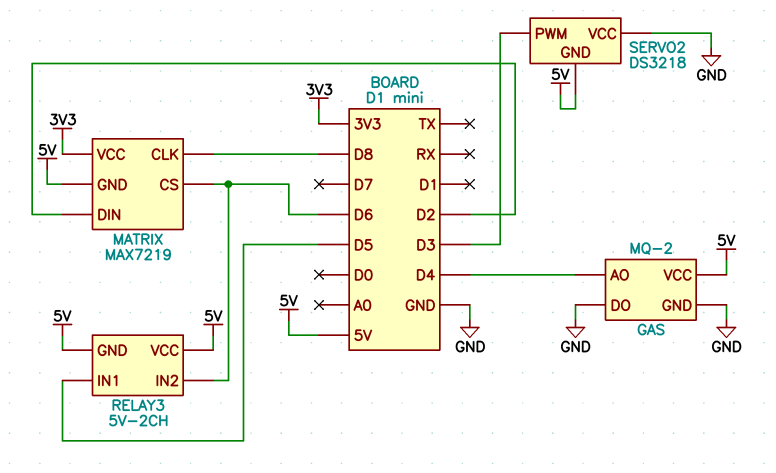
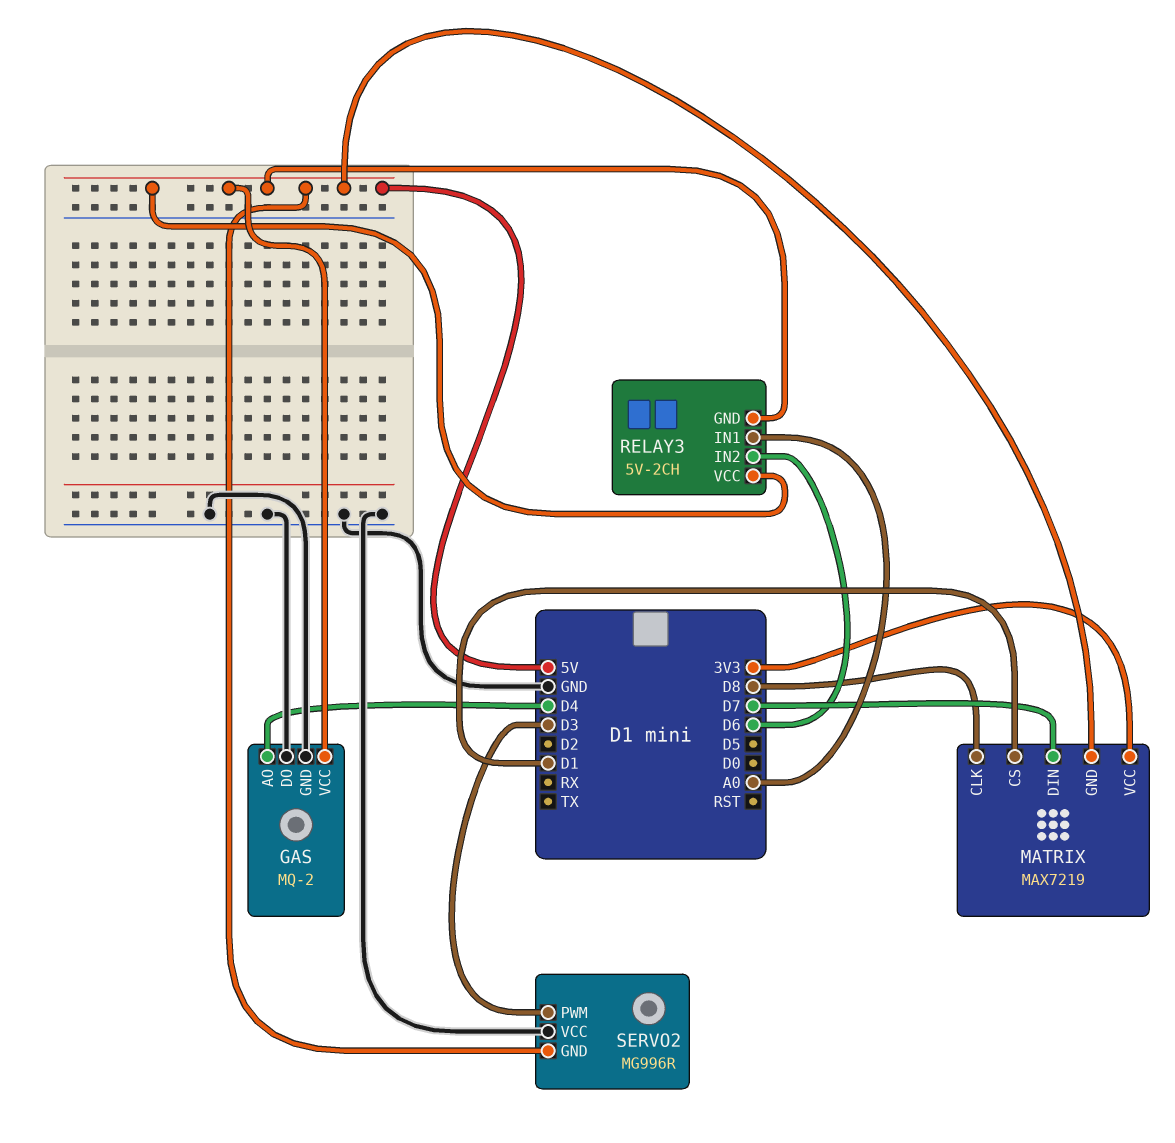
MATRIX pin CS: D6 -> D1
MATRIX pin DIN: D2 -> D7
RELAY3 pin IN1: D5 -> A0
SERVO2: DS3218 -> MG996R

